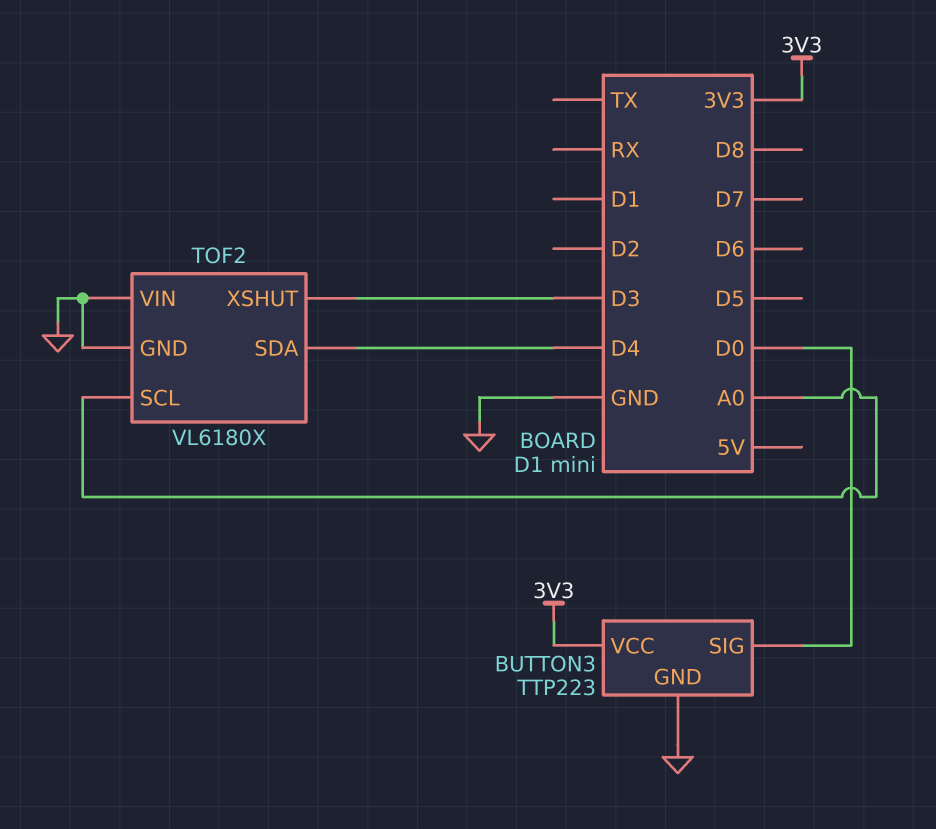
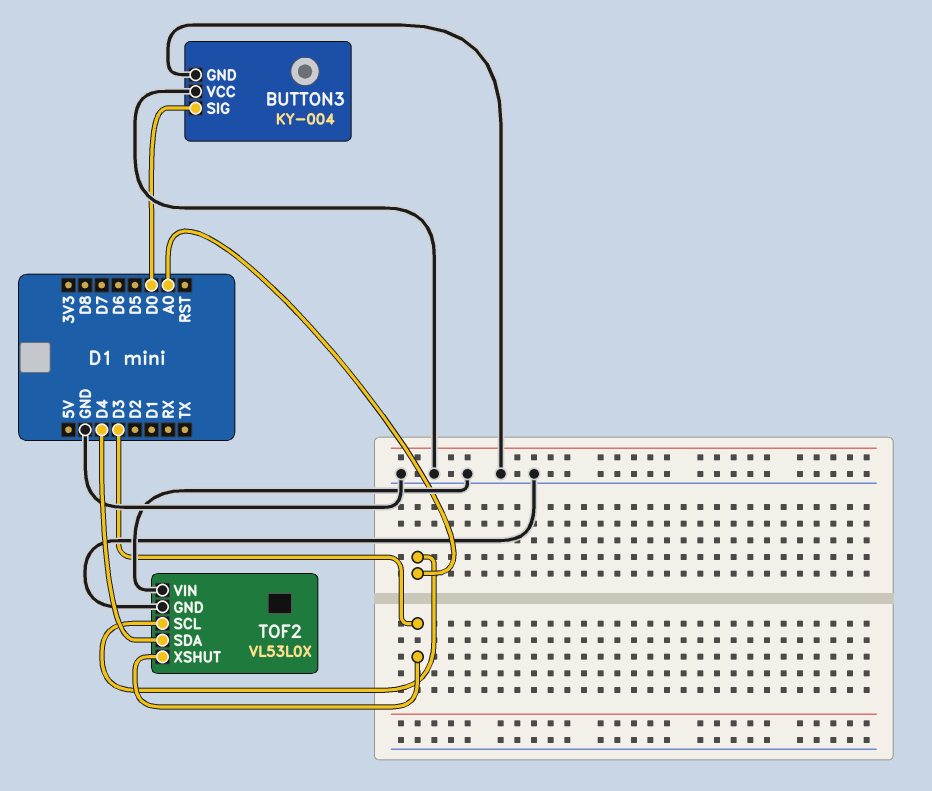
BUTTON3: TTP223 -> KY-004
BUTTON3 pin VCC: 3V3 -> GND
TOF2: VL6180X -> VL53L0X

